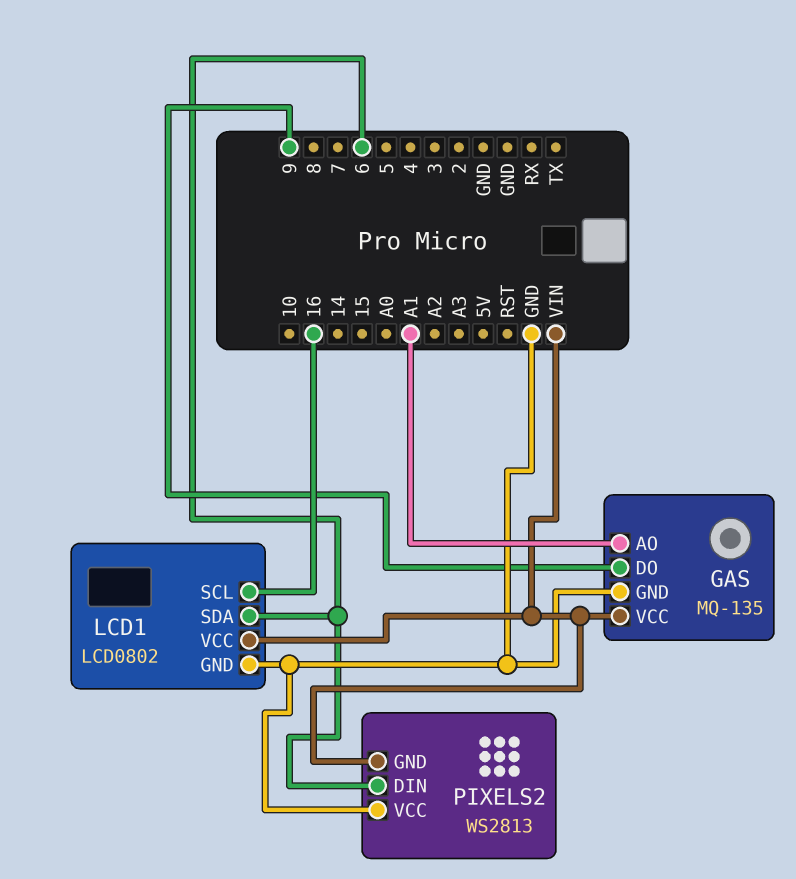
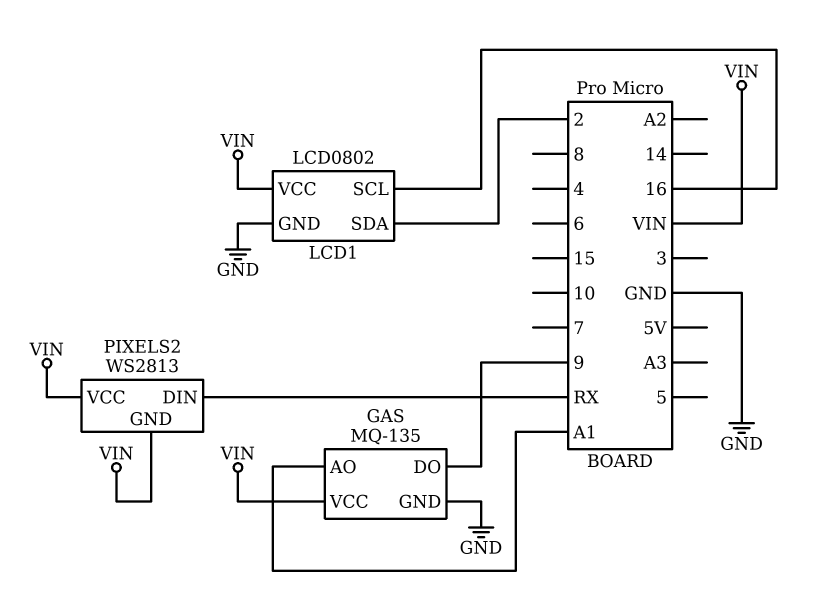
LCD1 pin SDA: 6 -> 2
PIXELS2 pin DIN: 6 -> RX
PIXELS2 pin VCC: GND -> VIN

